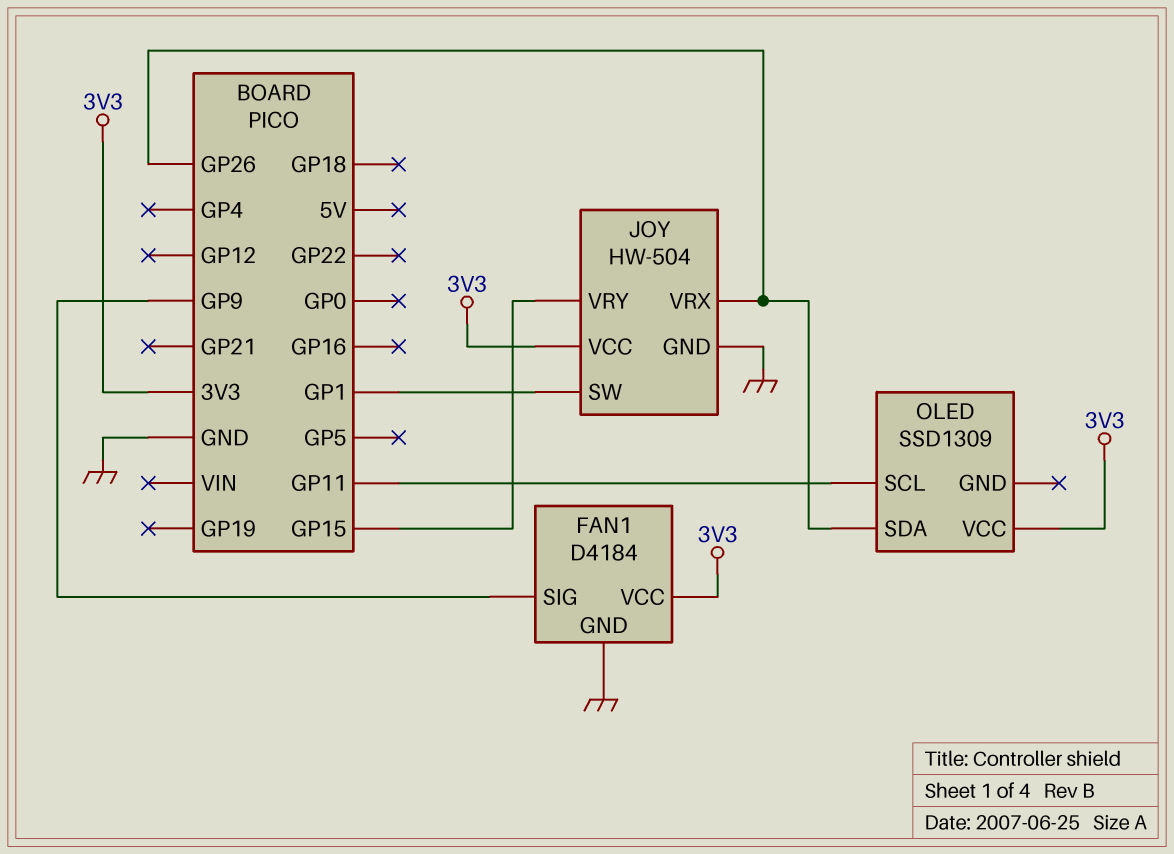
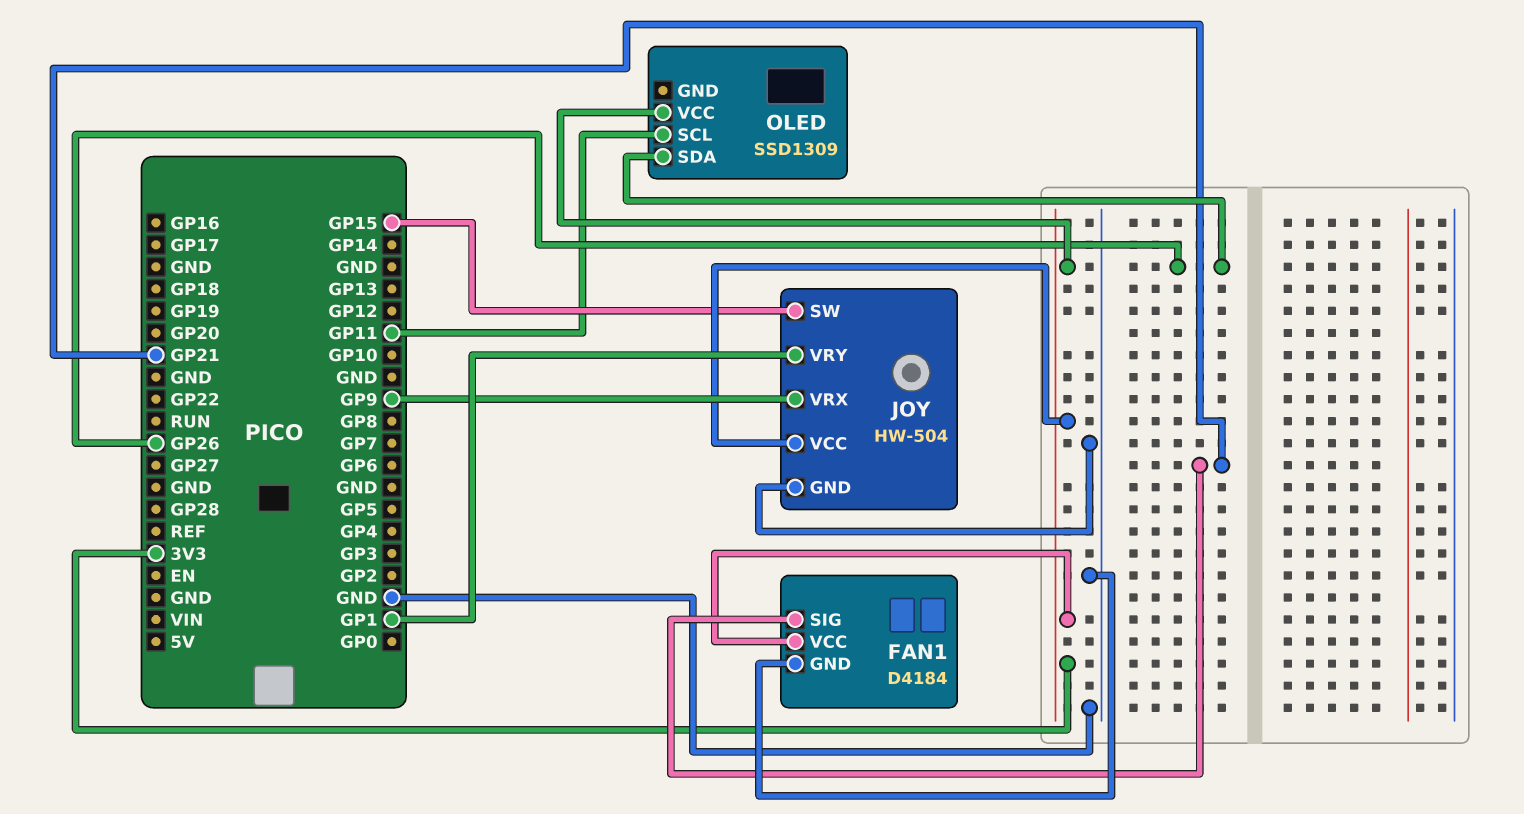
FAN1 pin SIG: GP9 -> GP21
JOY pin SW: GP1 -> GP15
JOY pin VRX: GP26 -> GP9
JOY pin VRY: GP15 -> GP1

